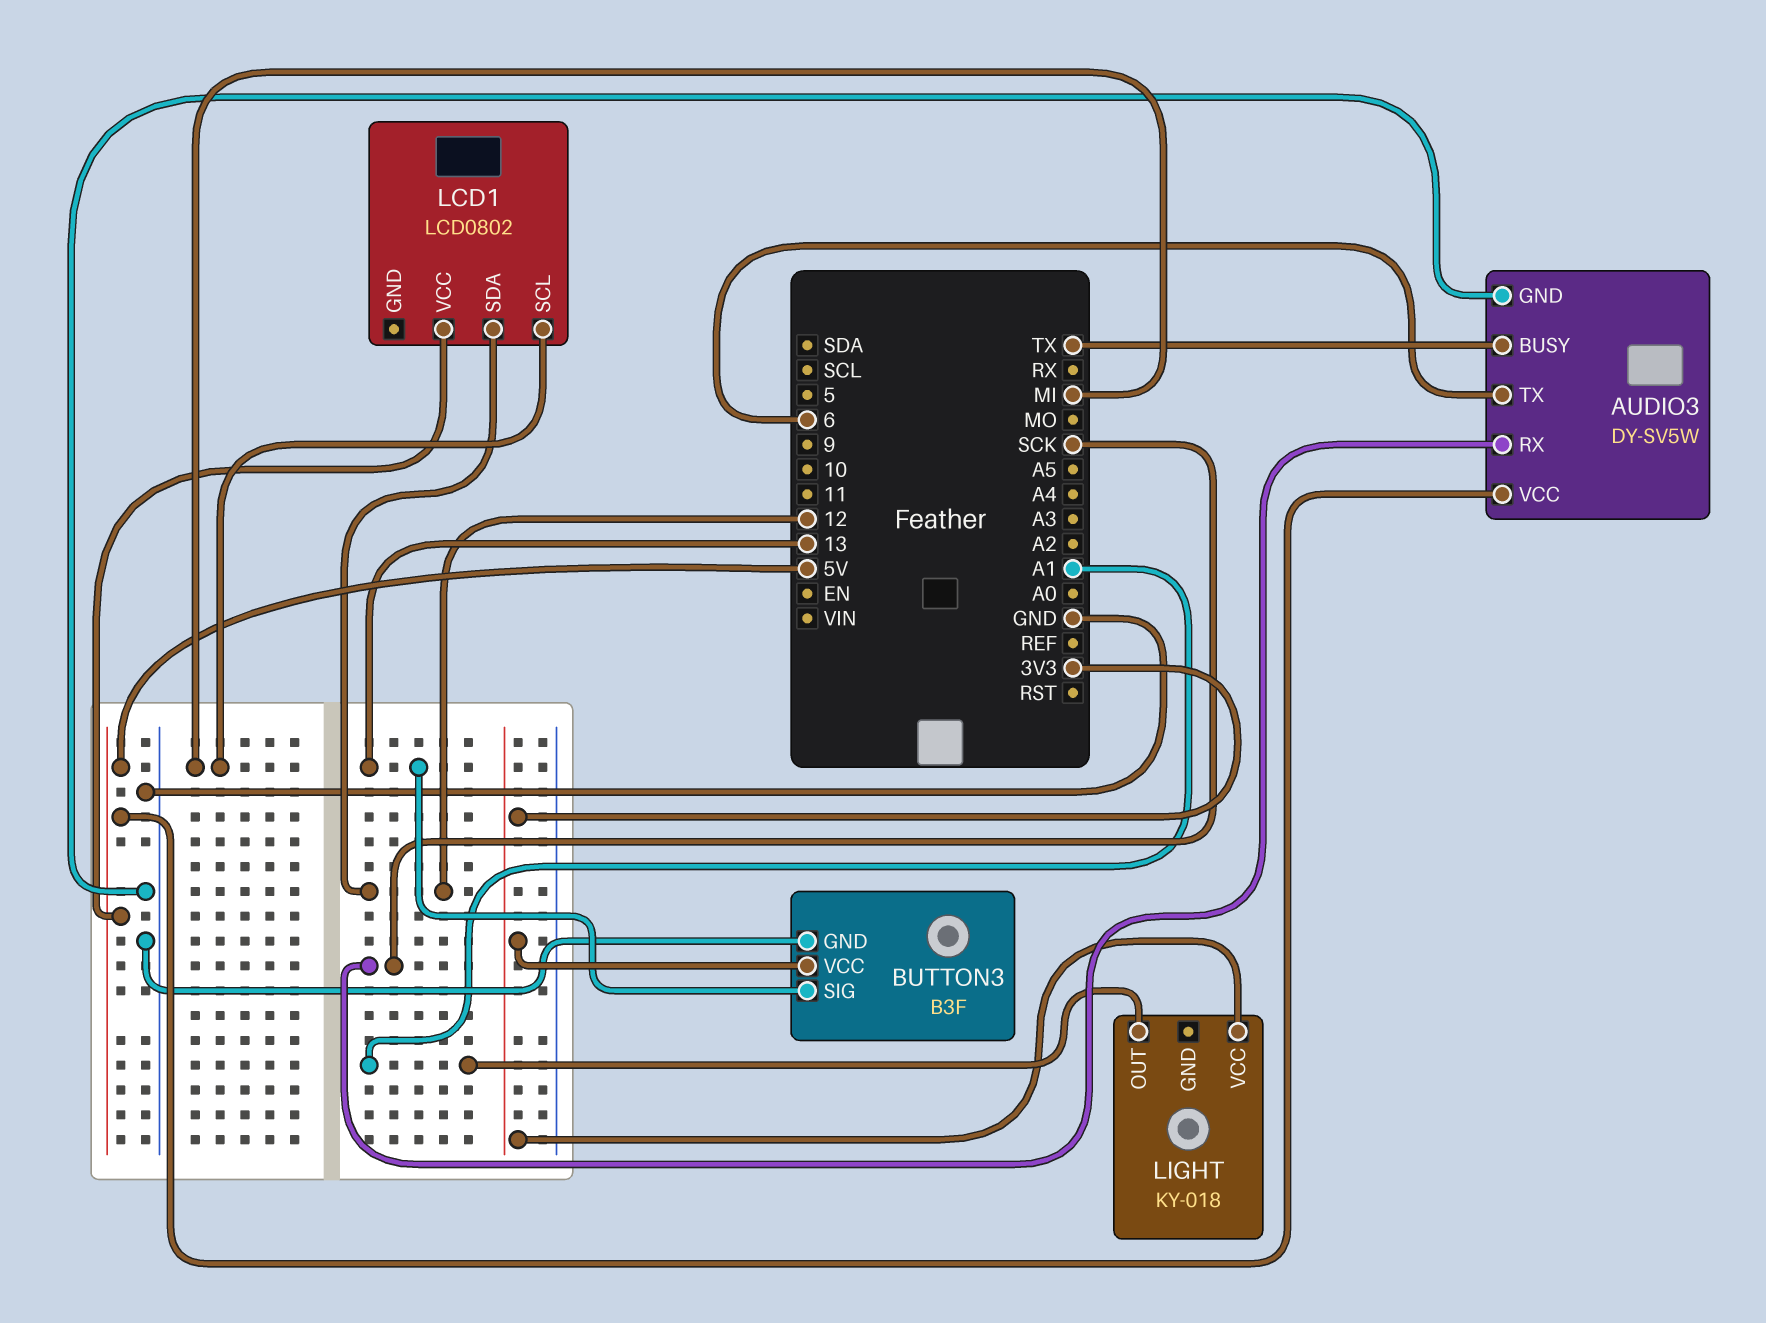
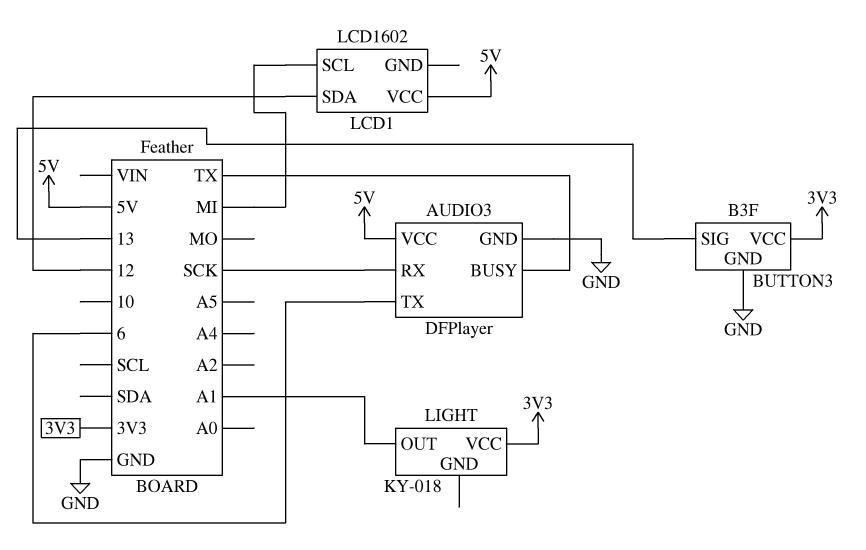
AUDIO3: DY-SV5W -> DFPlayer
LCD1: LCD0802 -> LCD1602

